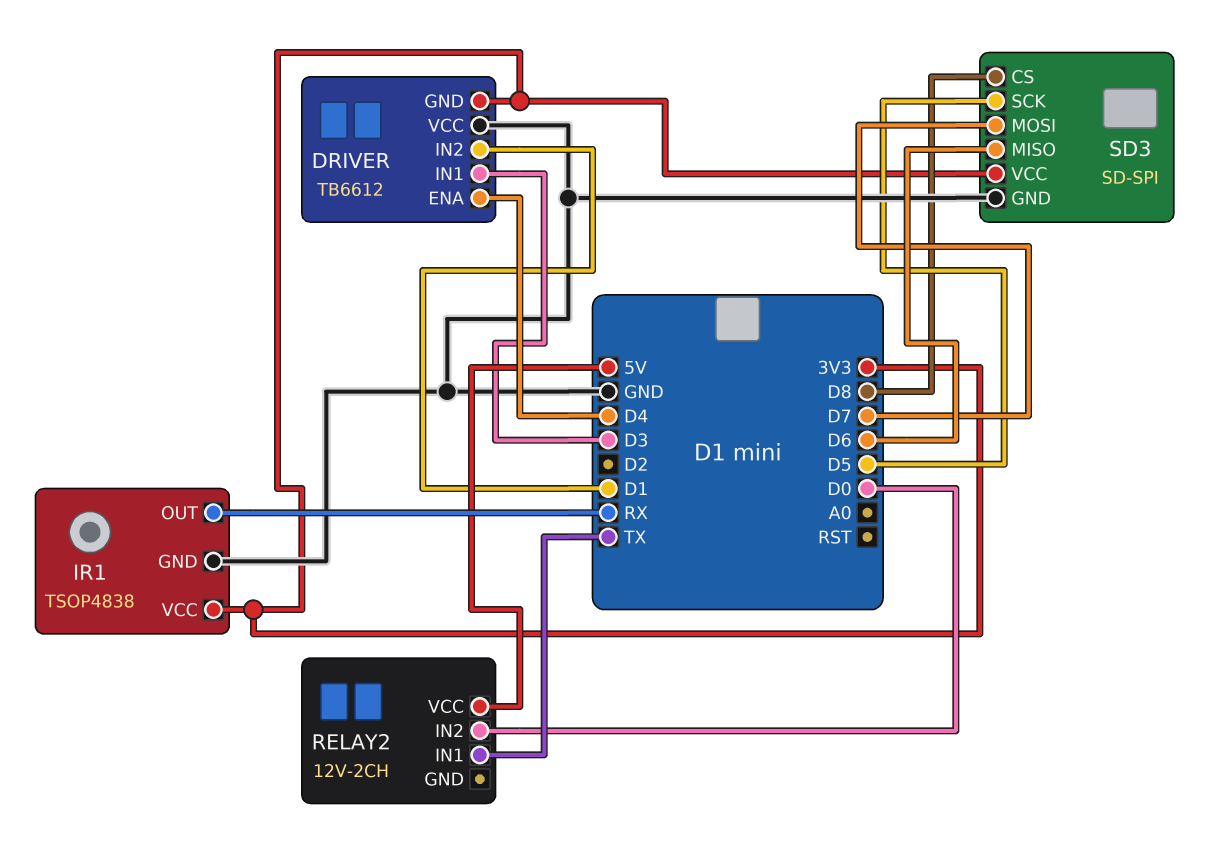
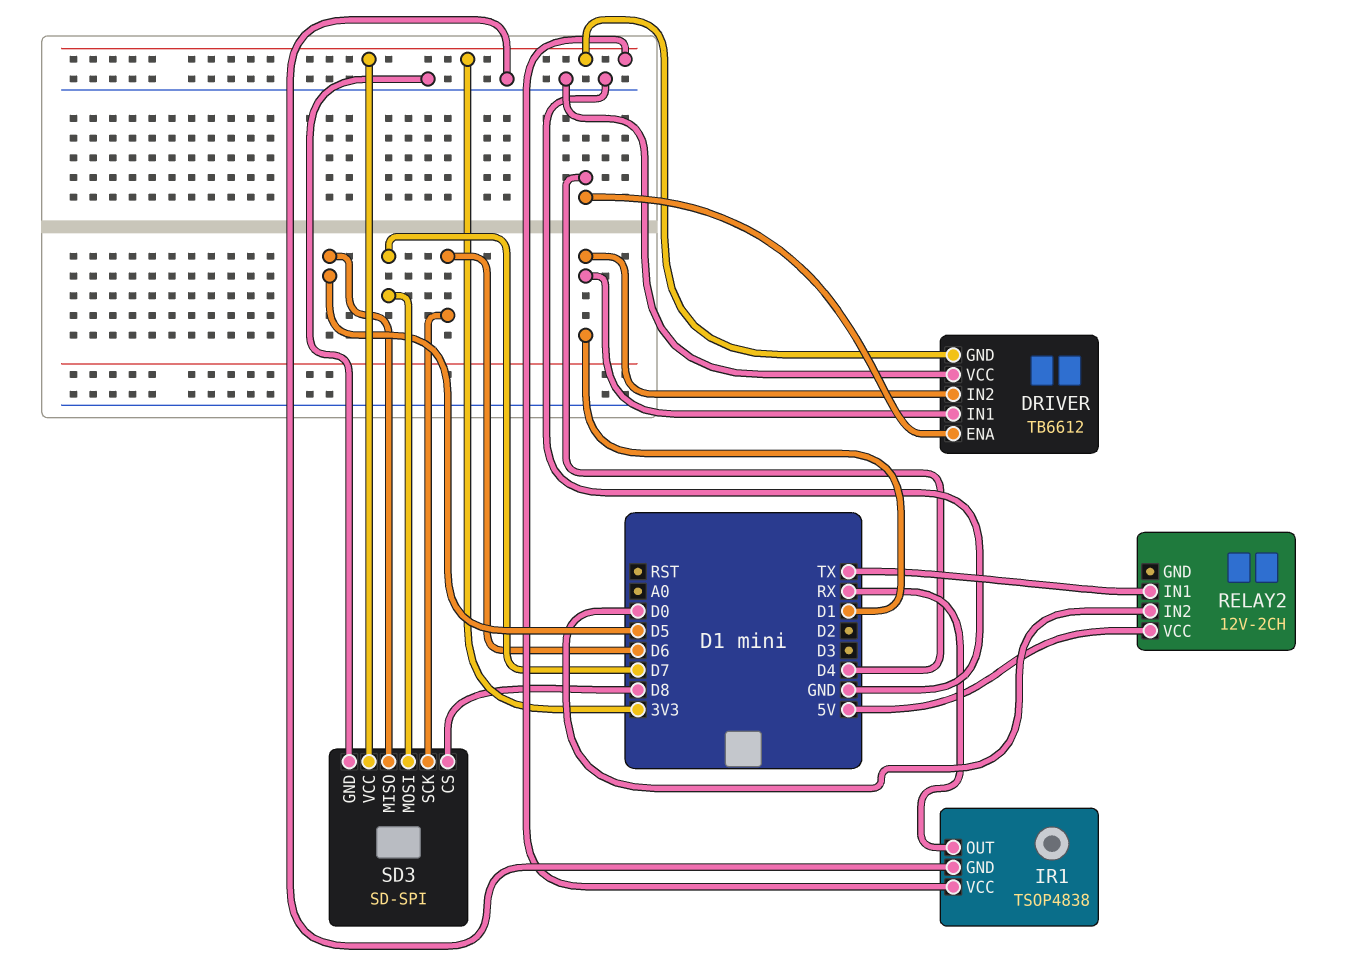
DRIVER pin IN1: D3 -> D1
SD3 pin MISO: D6 -> D5
SD3 pin SCK: D5 -> D6

